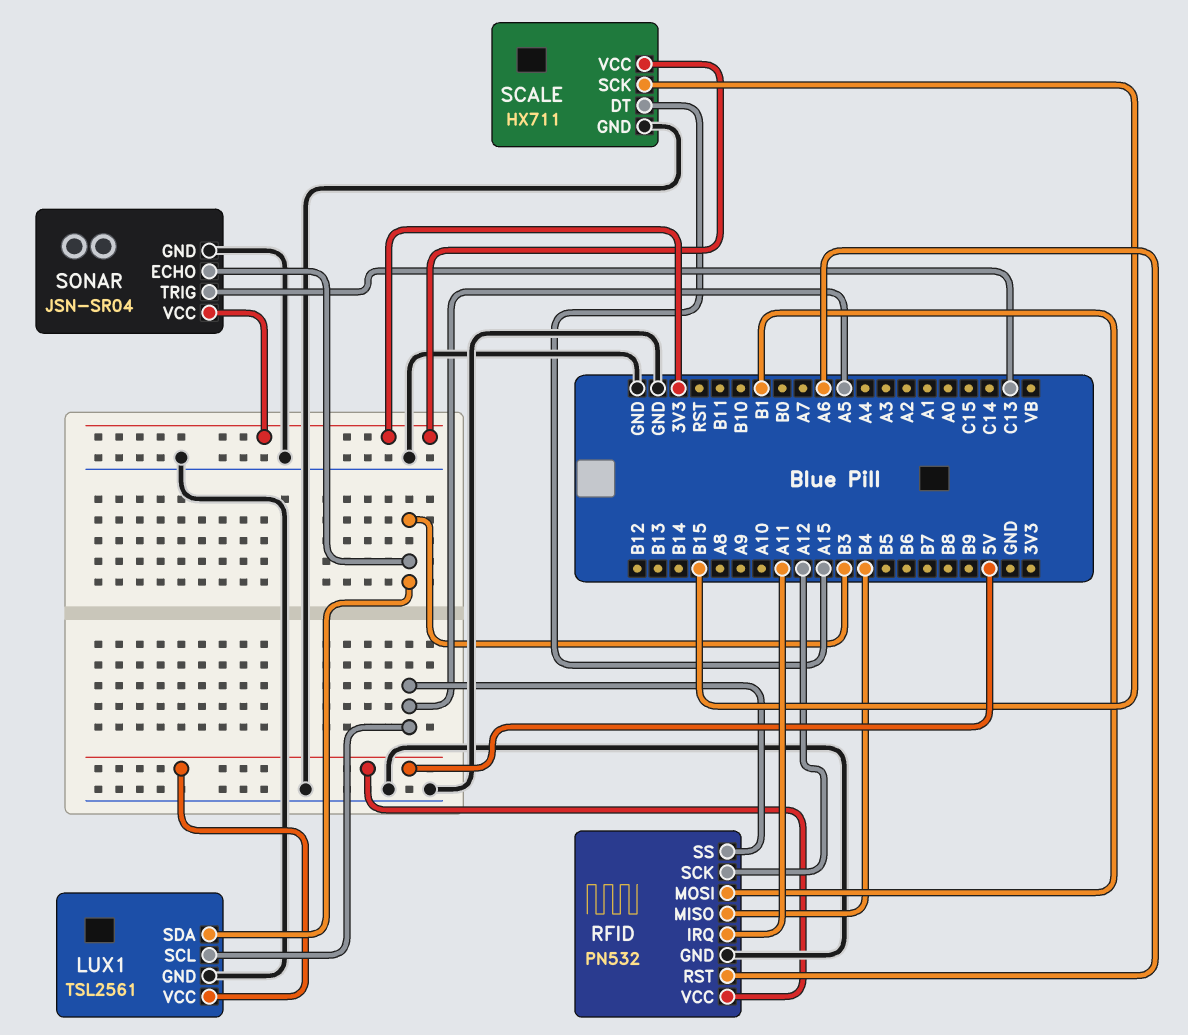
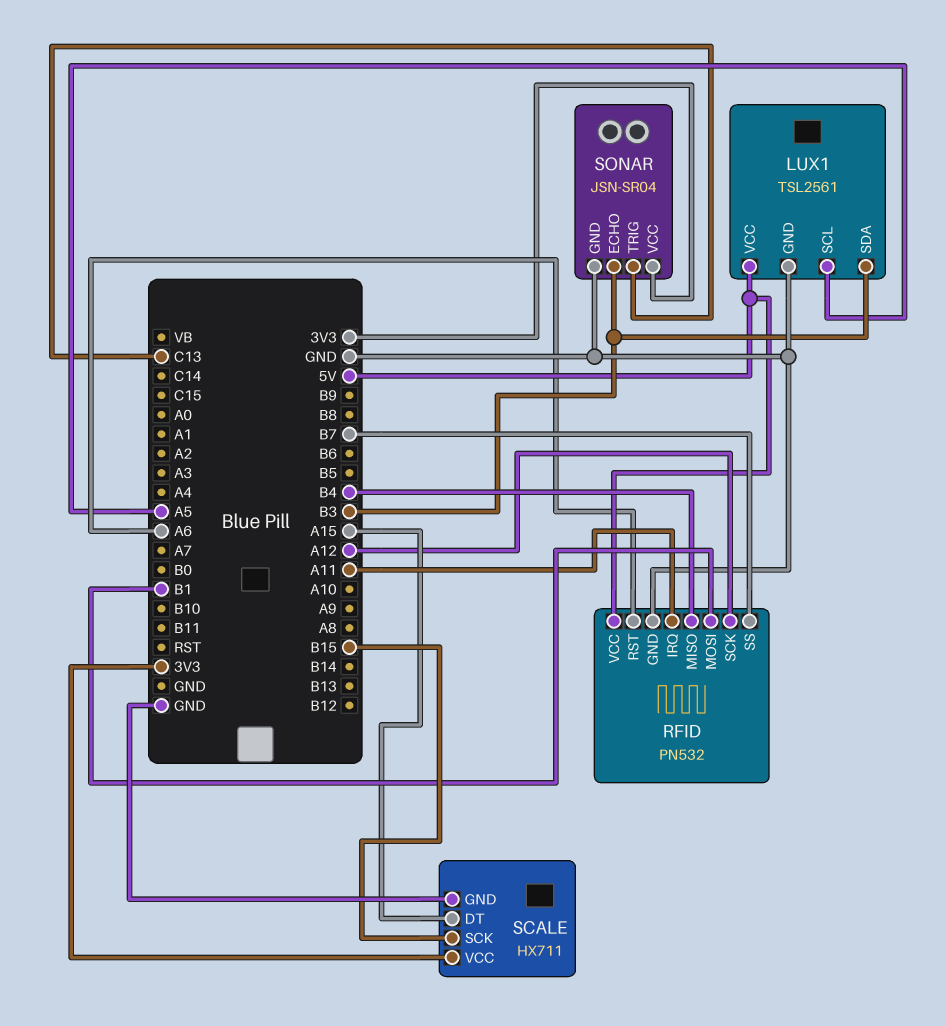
RFID pin SS: A5 -> B7

